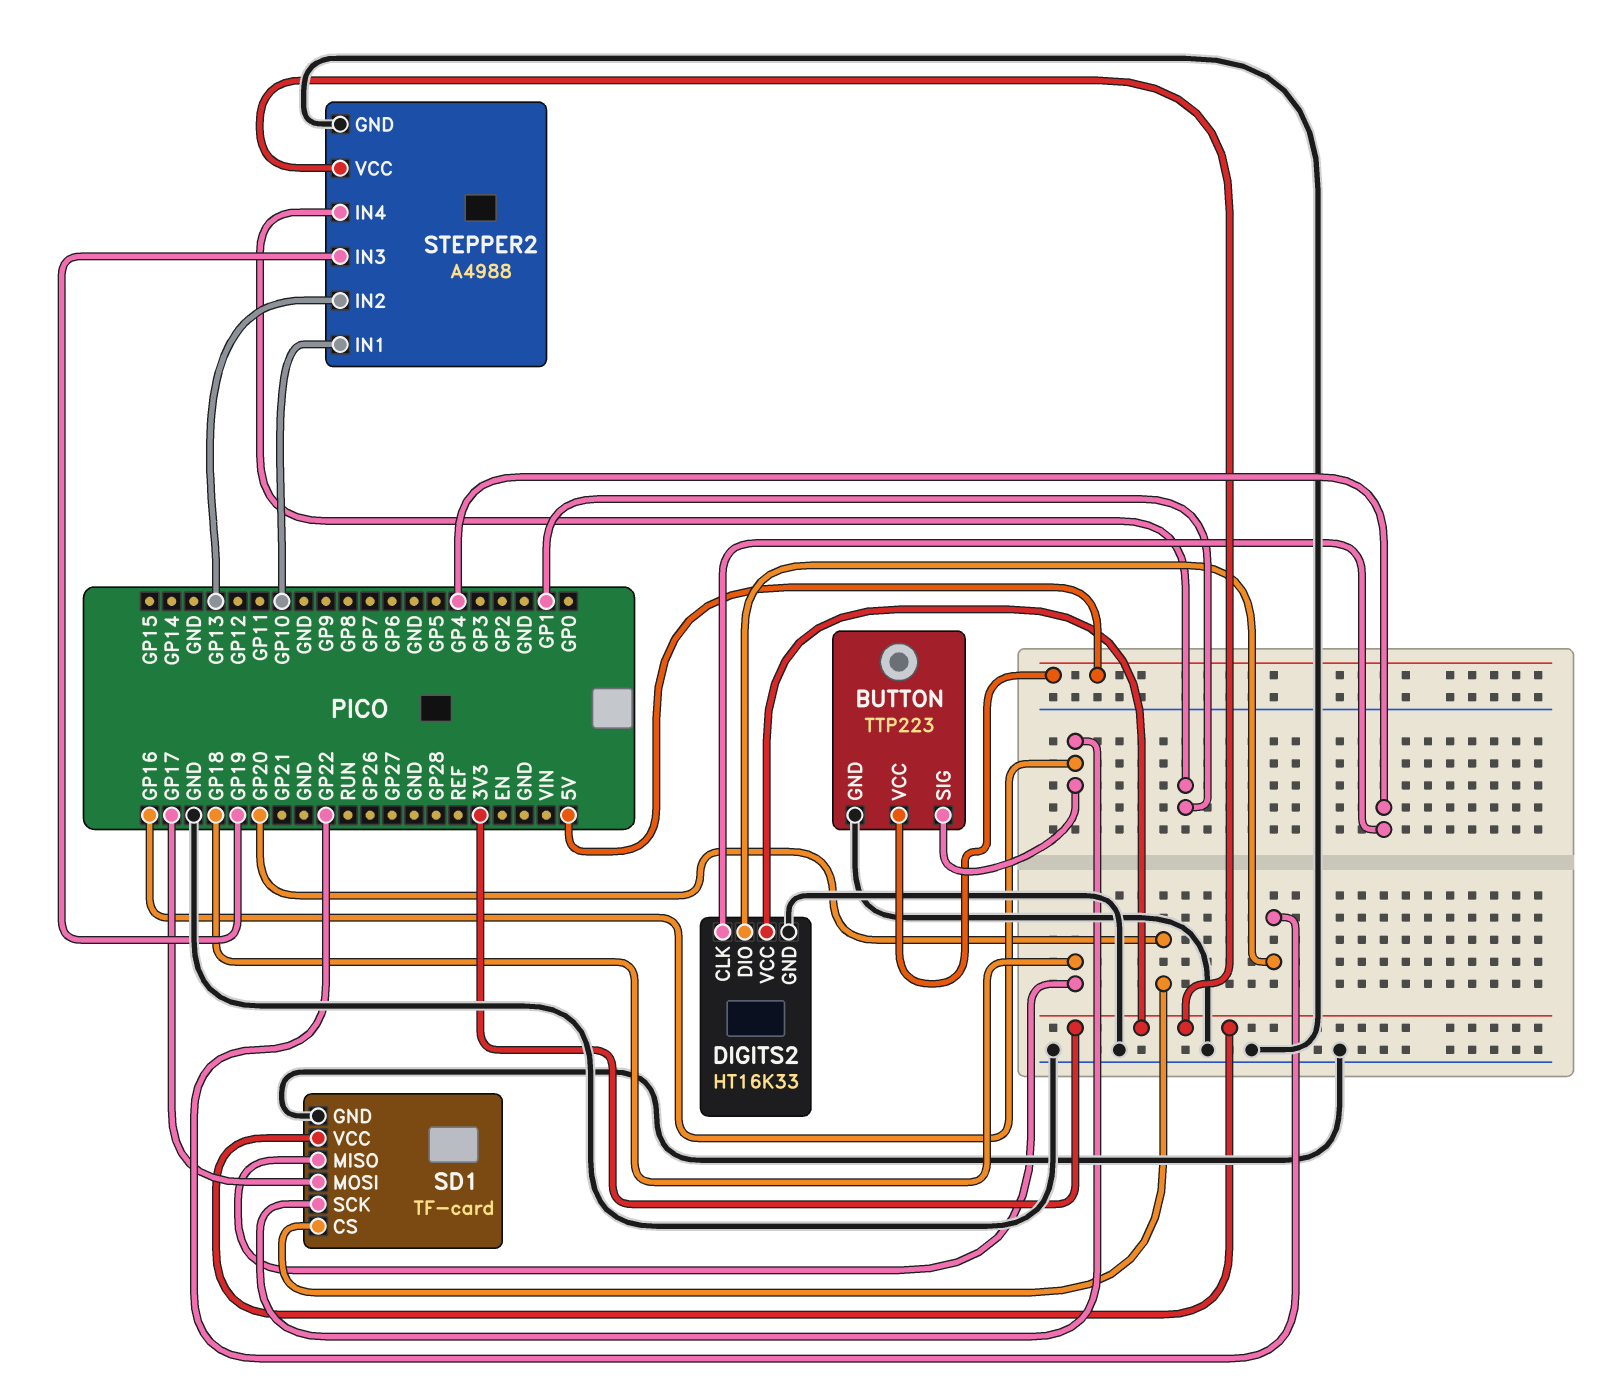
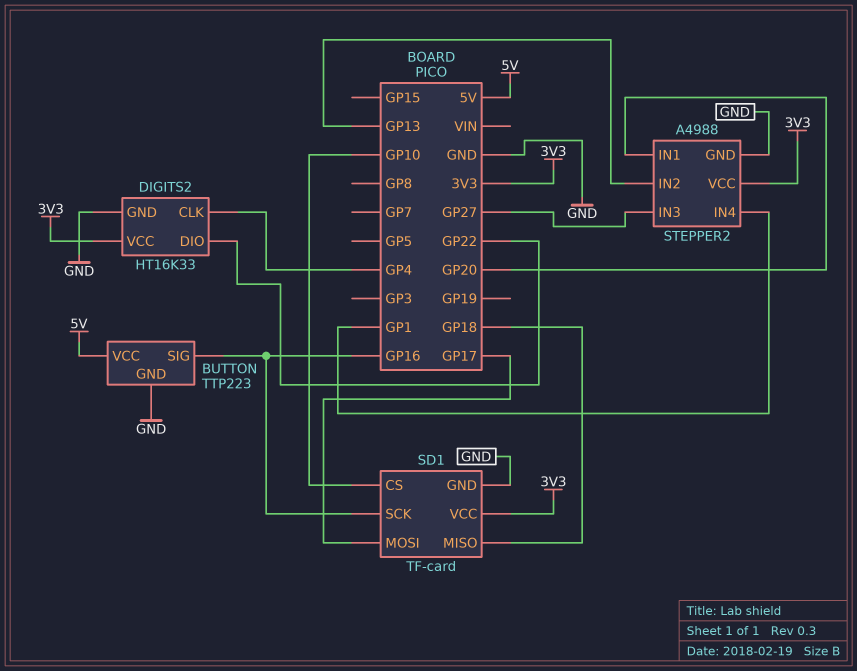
SD1 pin CS: GP20 -> GP10
STEPPER2 pin IN1: GP10 -> GP20
STEPPER2 pin IN3: GP19 -> GP27

